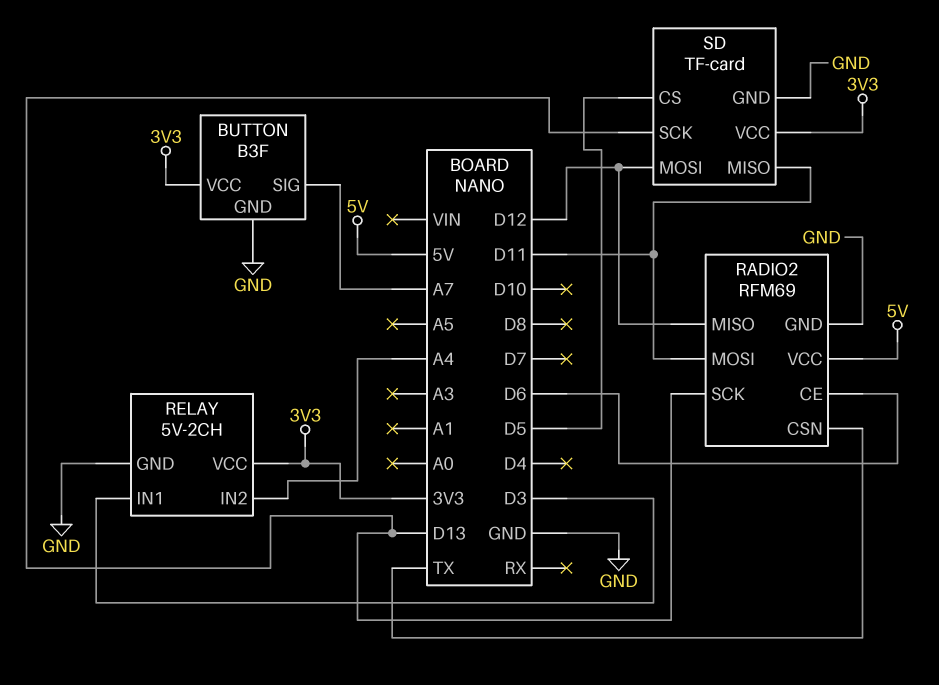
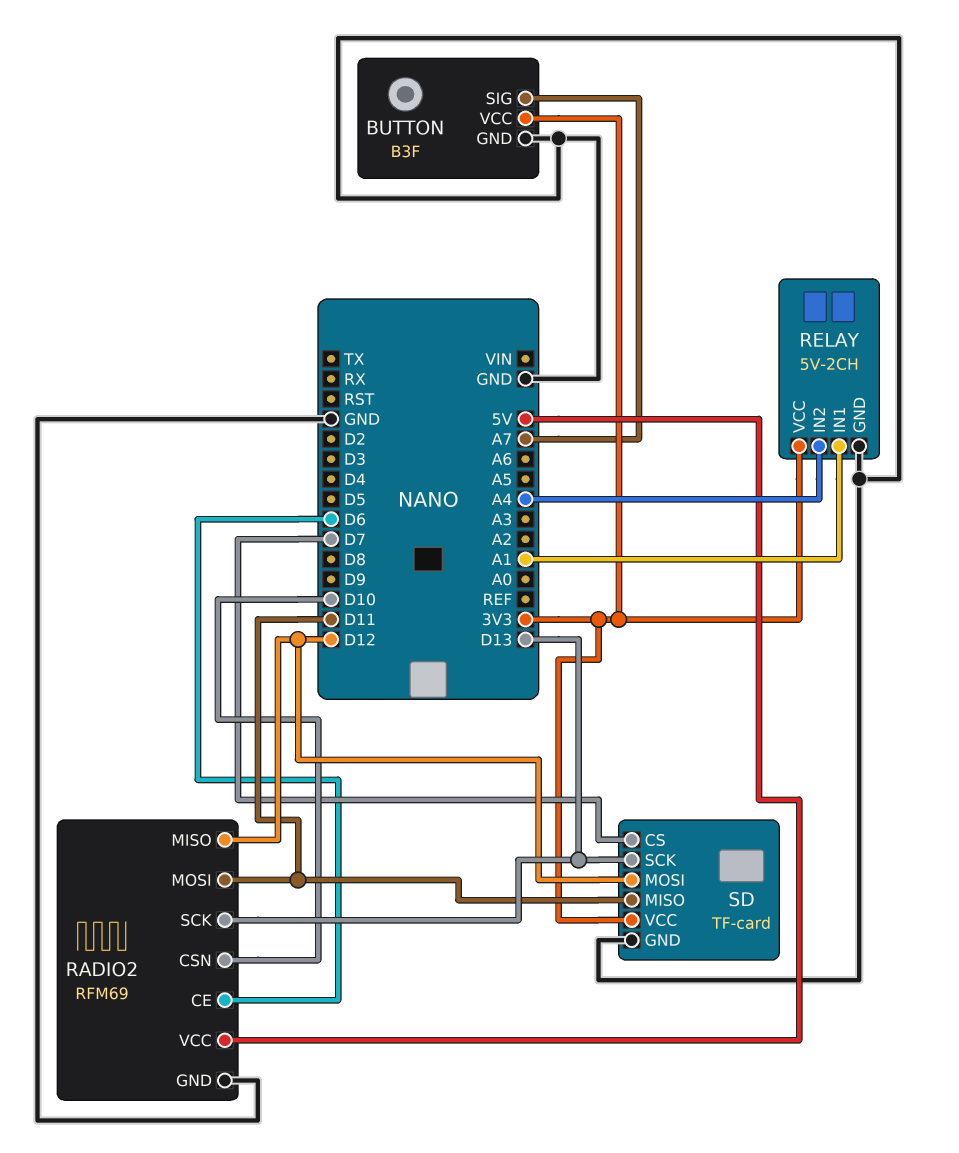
RADIO2 pin CSN: TX -> D10
RELAY pin IN1: D3 -> A1
SD pin CS: D5 -> D7

